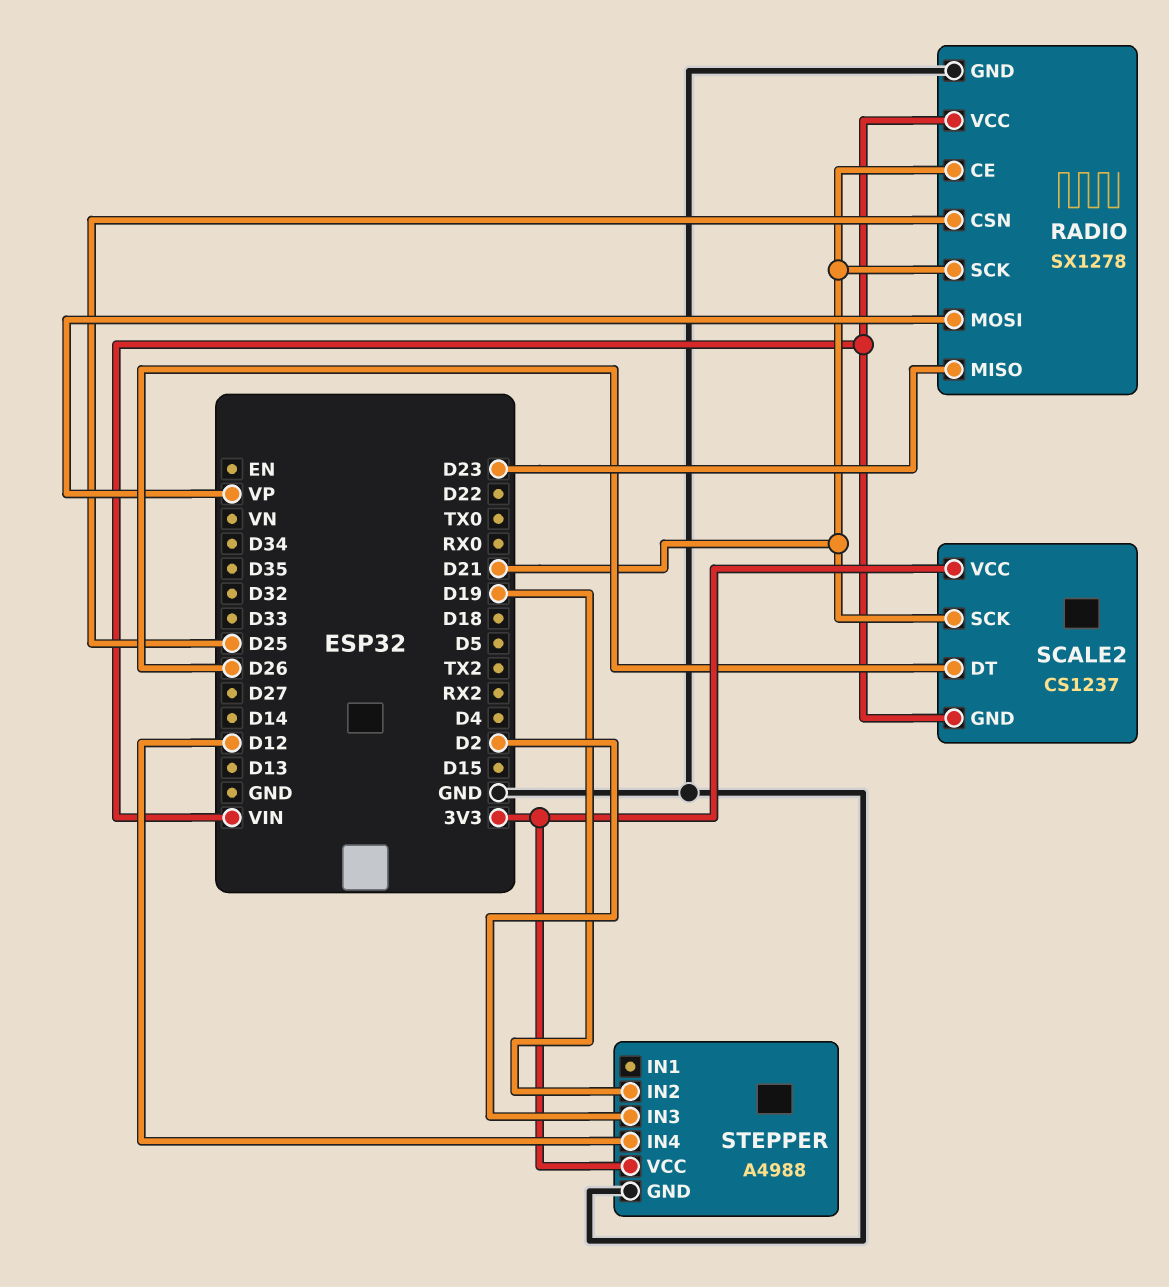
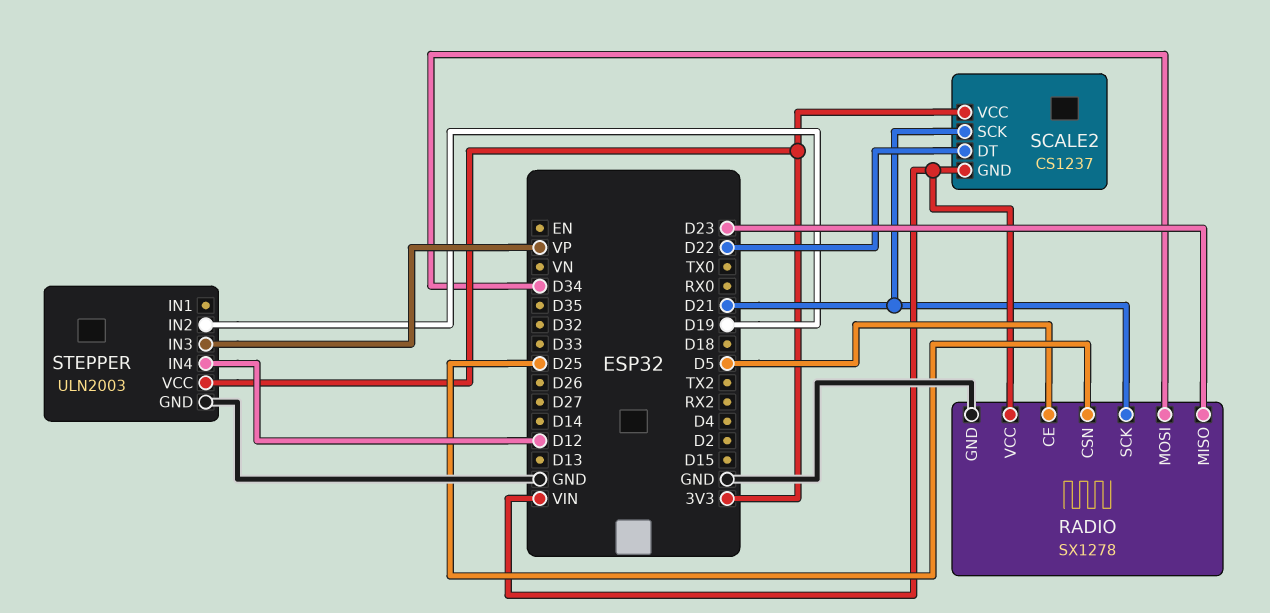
RADIO pin CE: D21 -> D5
RADIO pin MOSI: VP -> D34
SCALE2 pin DT: D26 -> D22
STEPPER: A4988 -> ULN2003
STEPPER pin IN3: D2 -> VP

